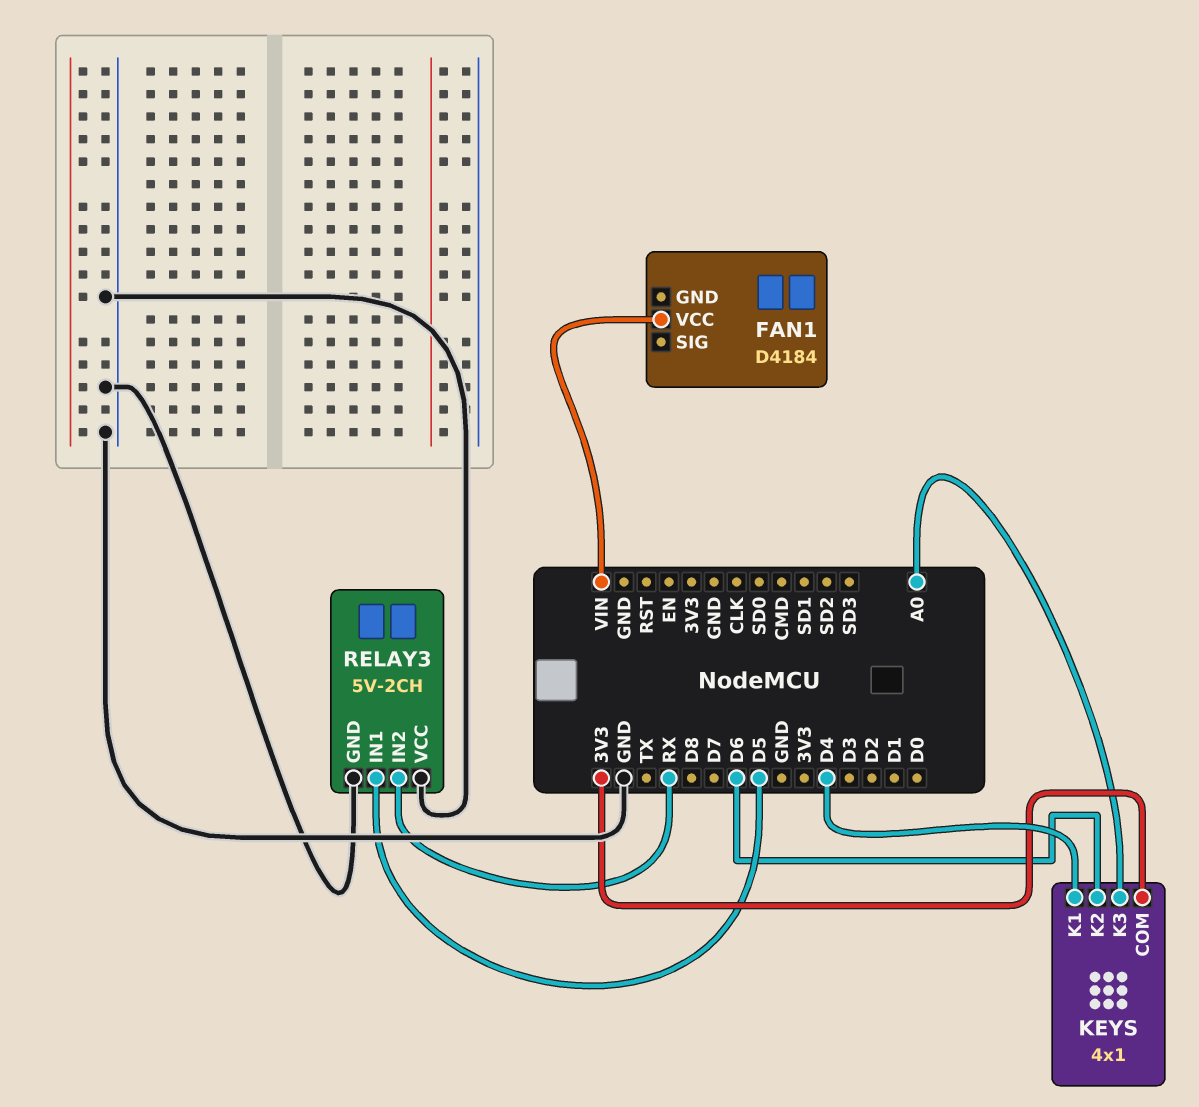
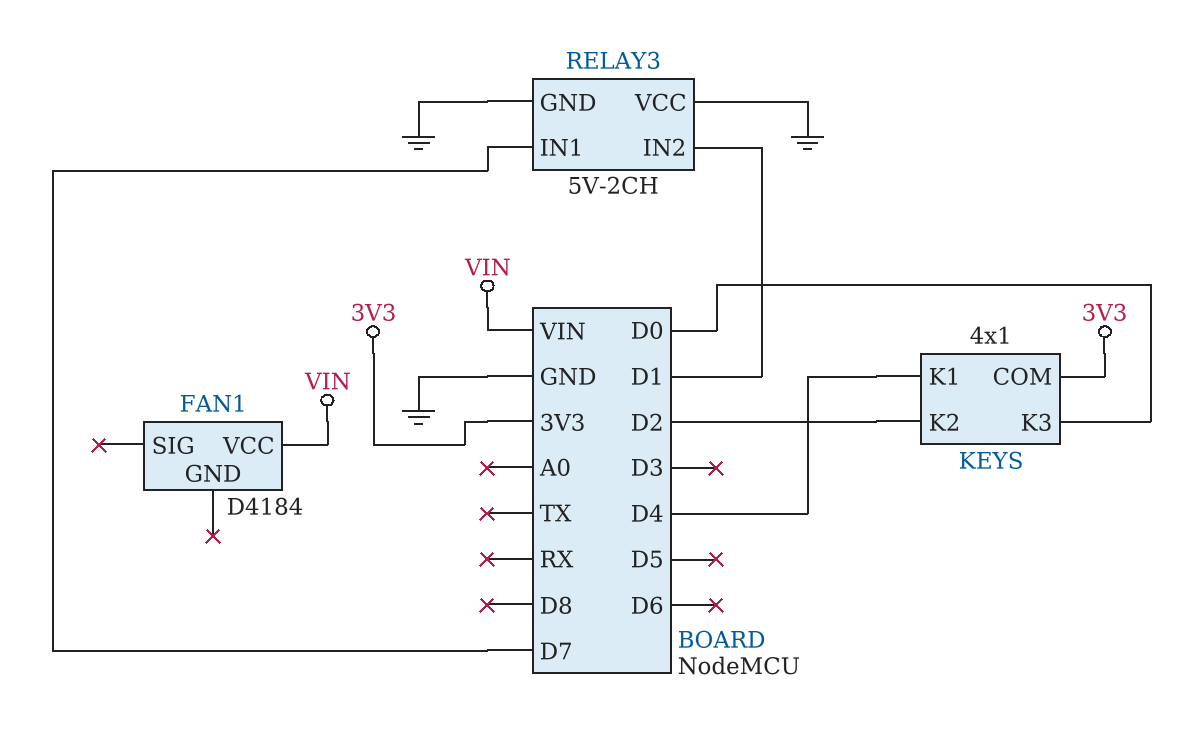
KEYS pin K2: D6 -> D2
KEYS pin K3: A0 -> D0
RELAY3 pin IN1: D5 -> D7
RELAY3 pin IN2: RX -> D1

